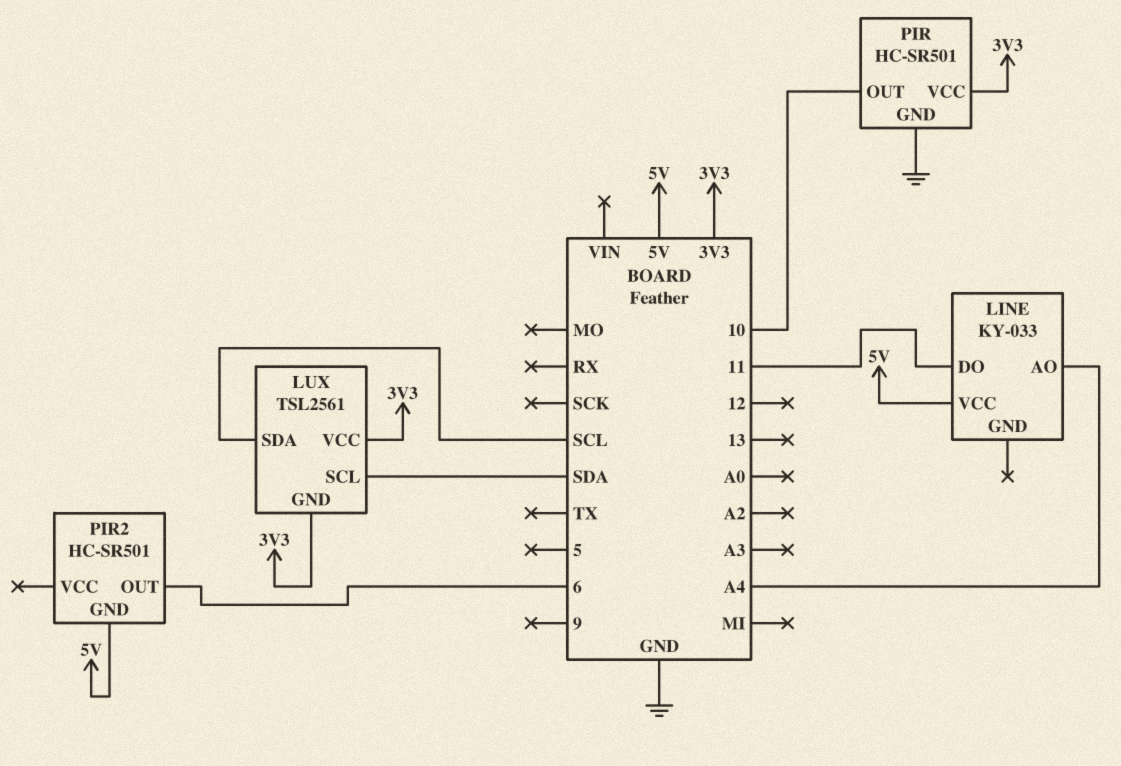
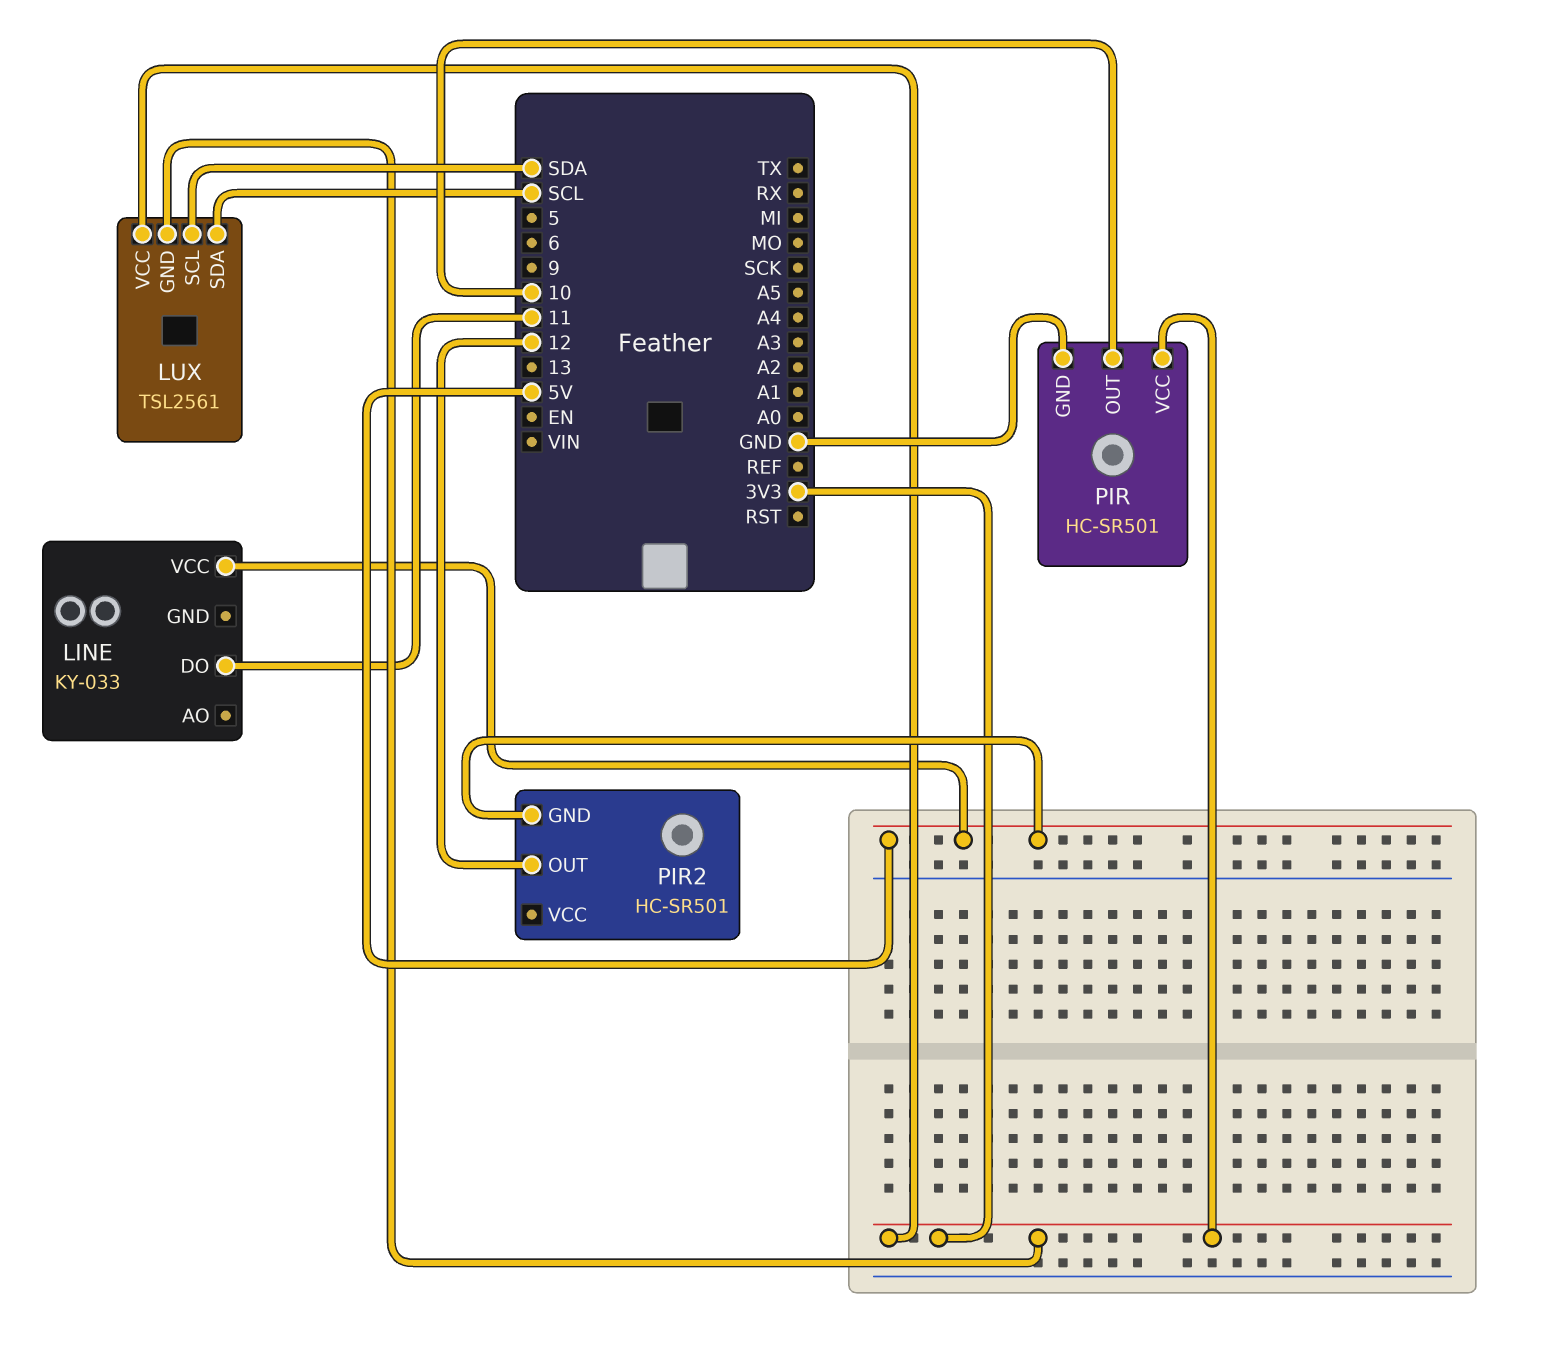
LINE pin AO: A4 -> none
PIR2 pin OUT: 6 -> 12

